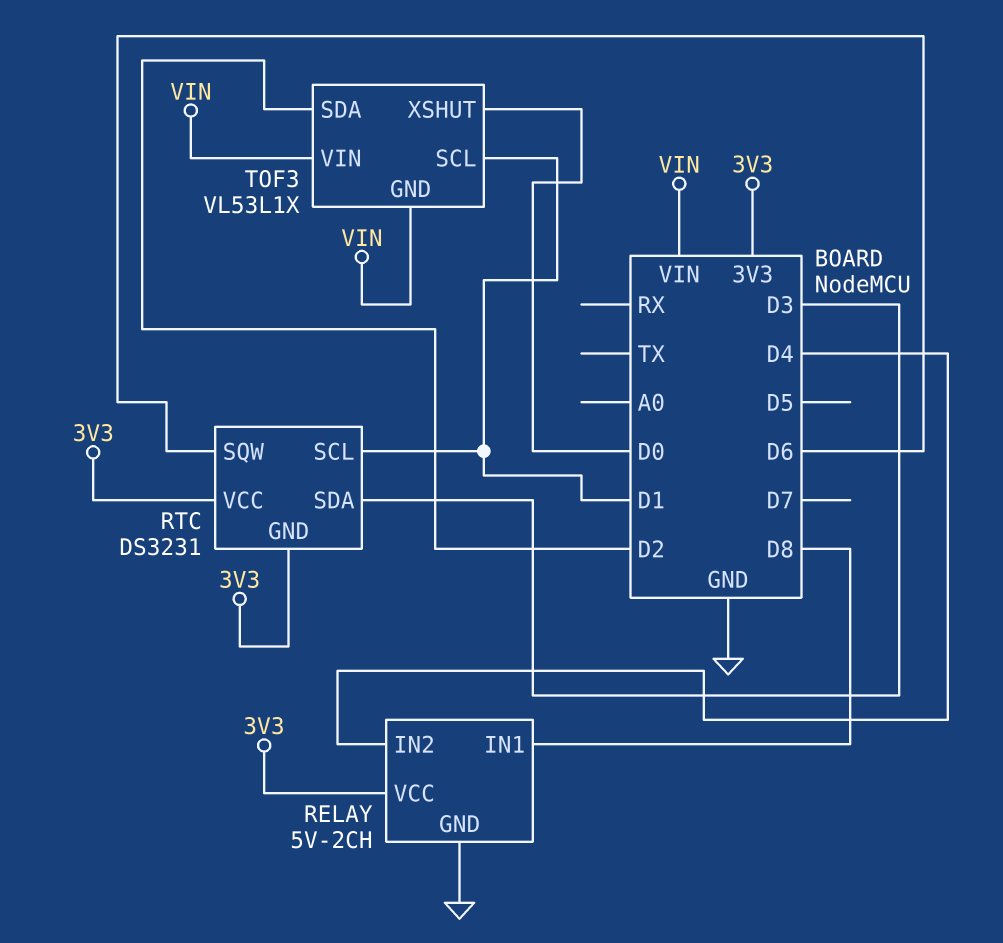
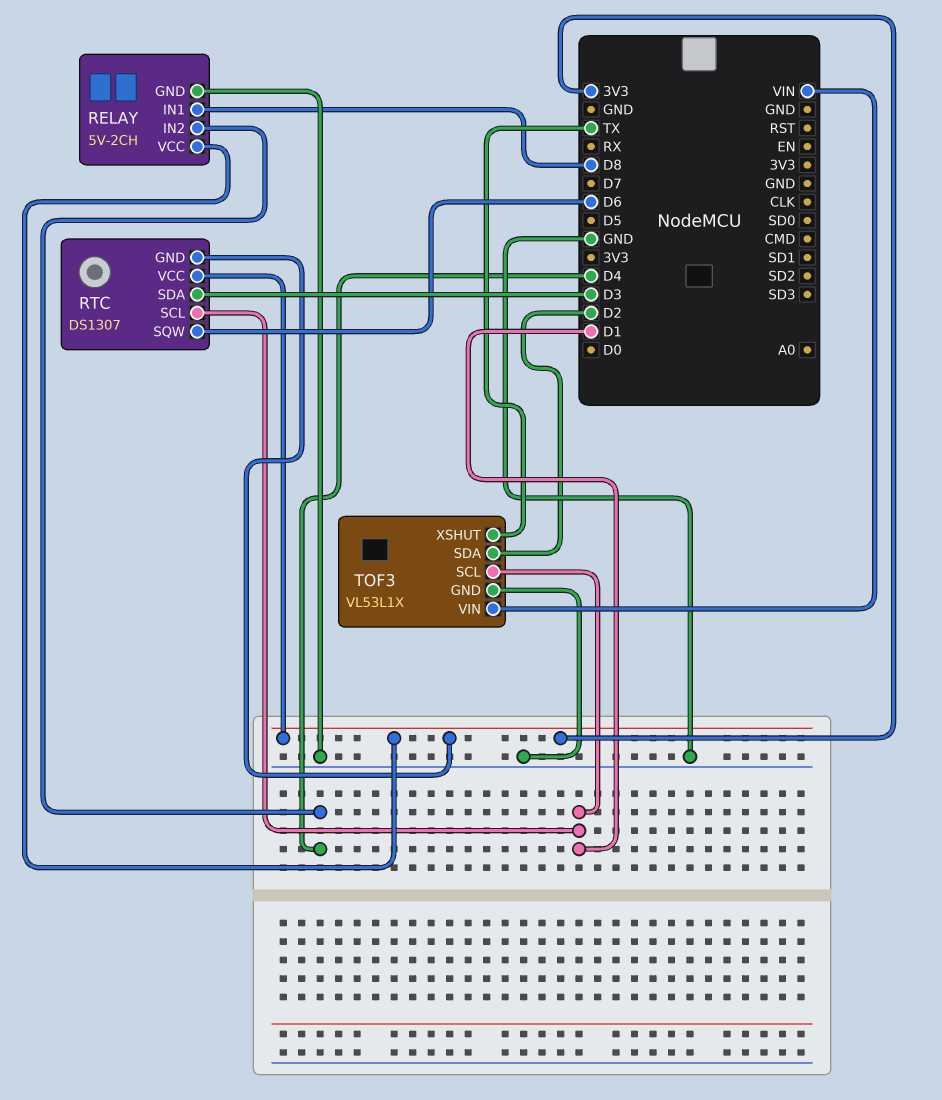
RTC: DS3231 -> DS1307
TOF3 pin GND: VIN -> GND
TOF3 pin XSHUT: D0 -> TX

